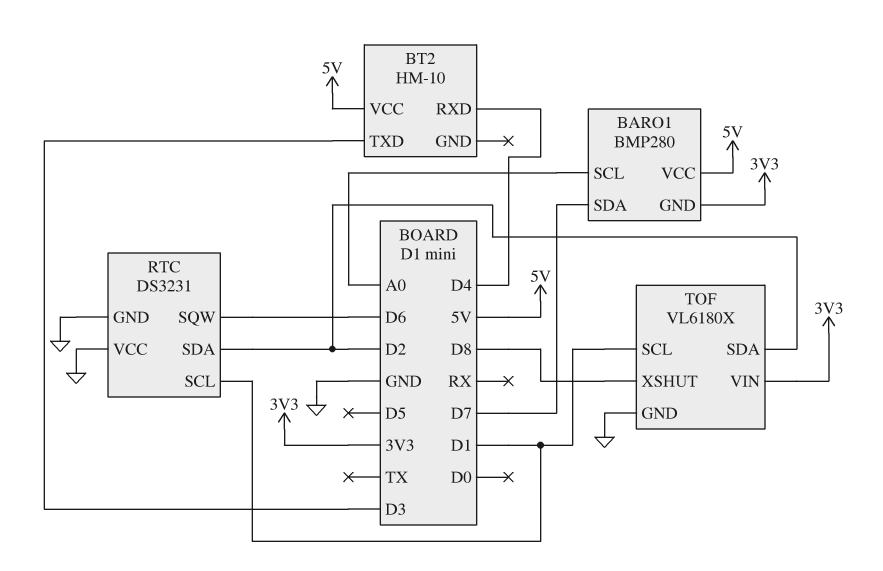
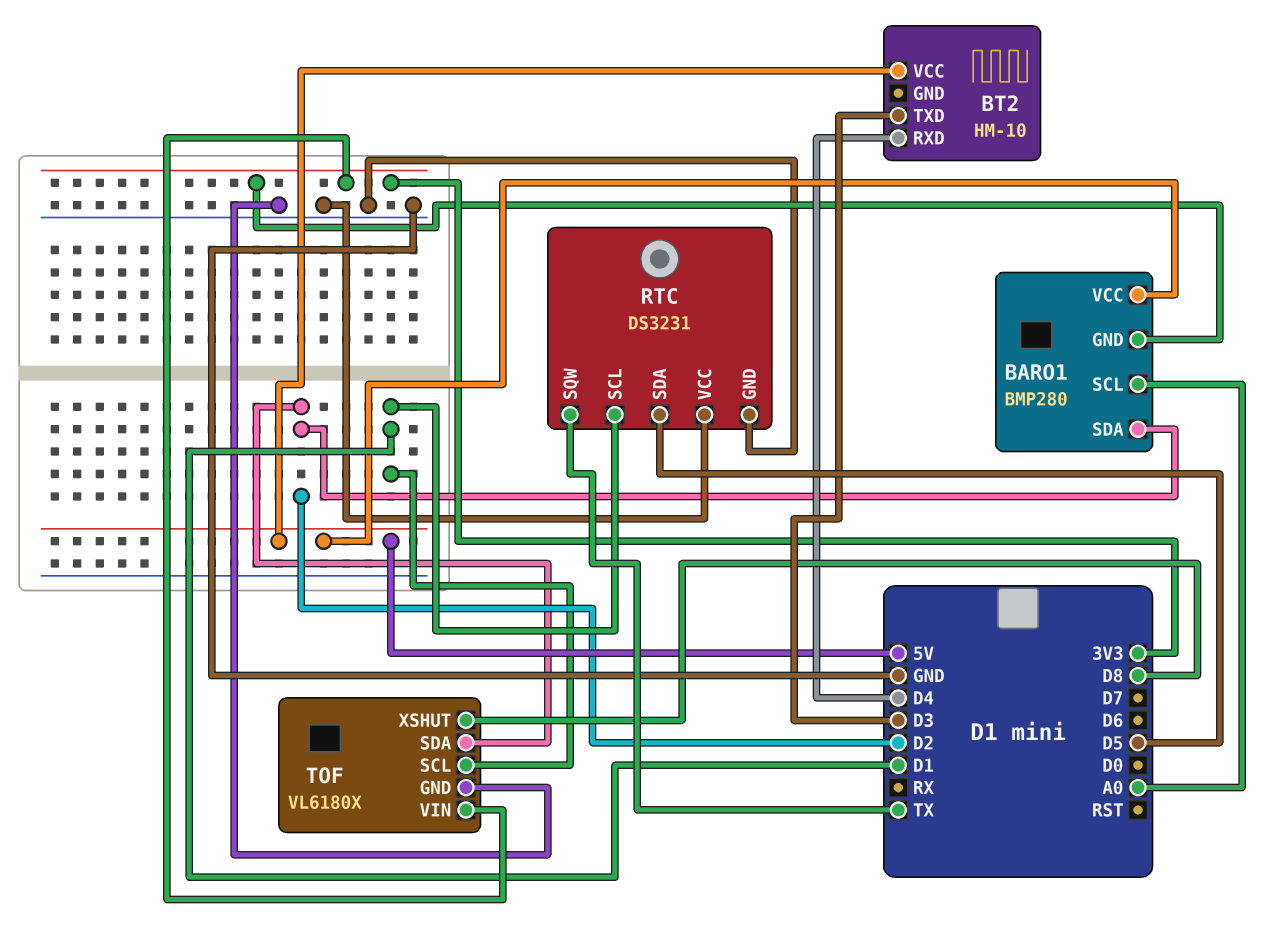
BARO1 pin SDA: D7 -> D2
RTC pin SDA: D2 -> D5
RTC pin SQW: D6 -> TX

